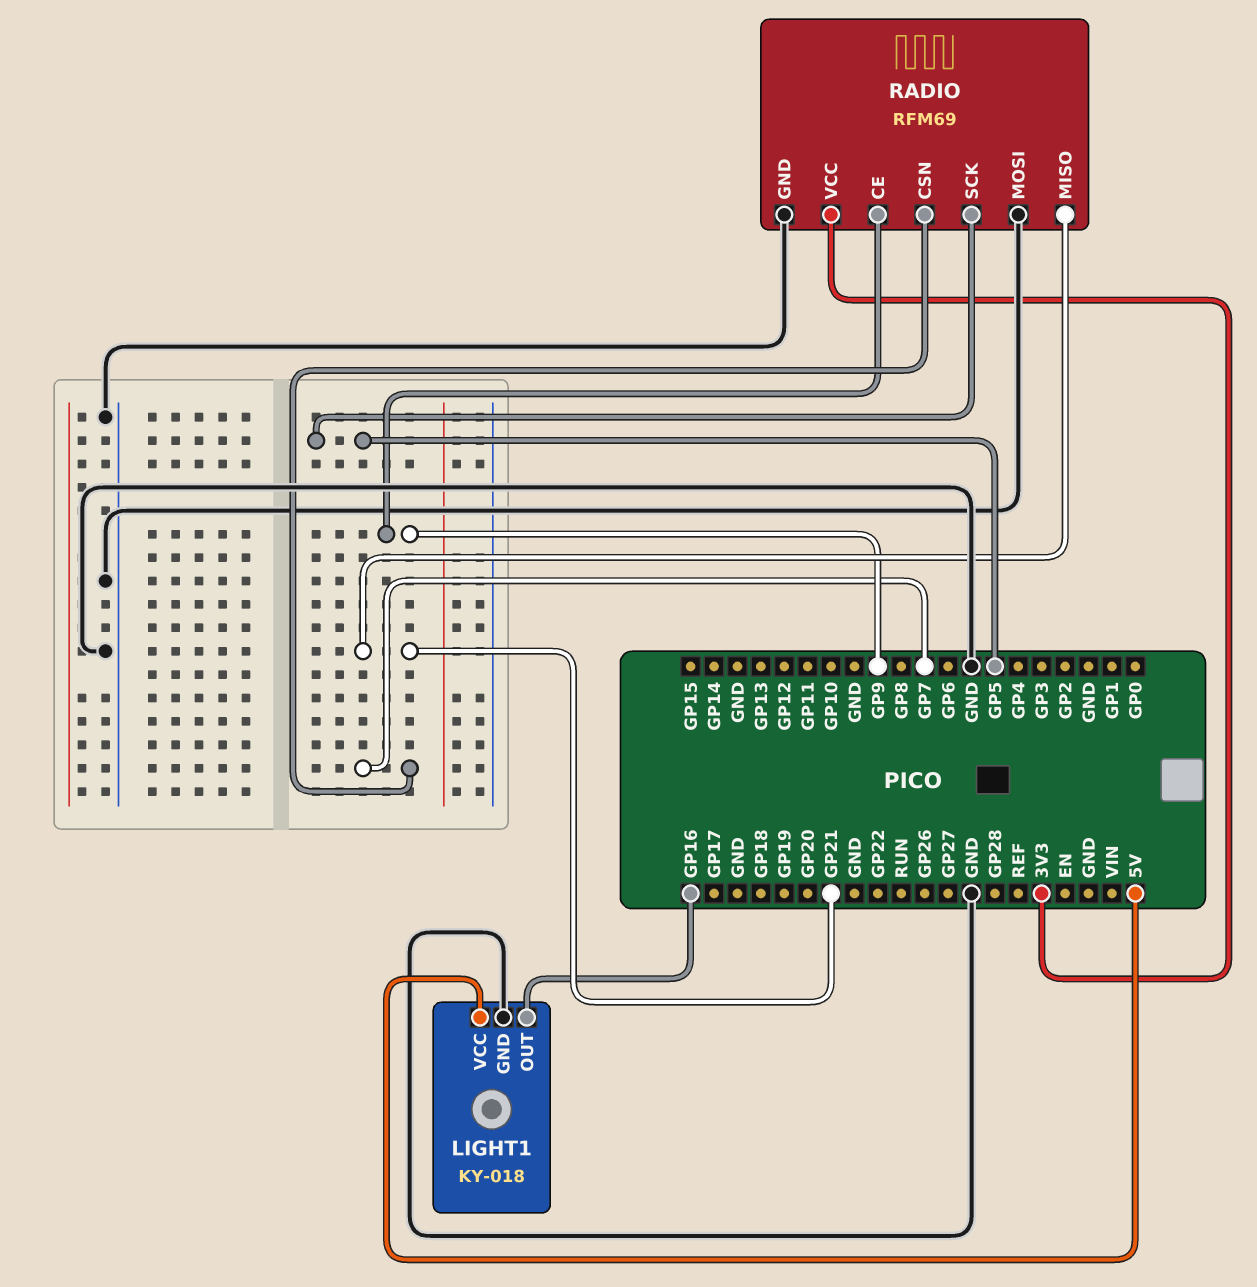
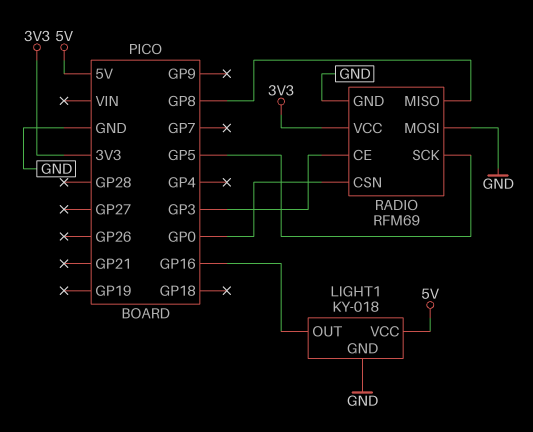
RADIO pin CE: GP9 -> GP3
RADIO pin CSN: GP7 -> GP0
RADIO pin MISO: GP21 -> GP8

